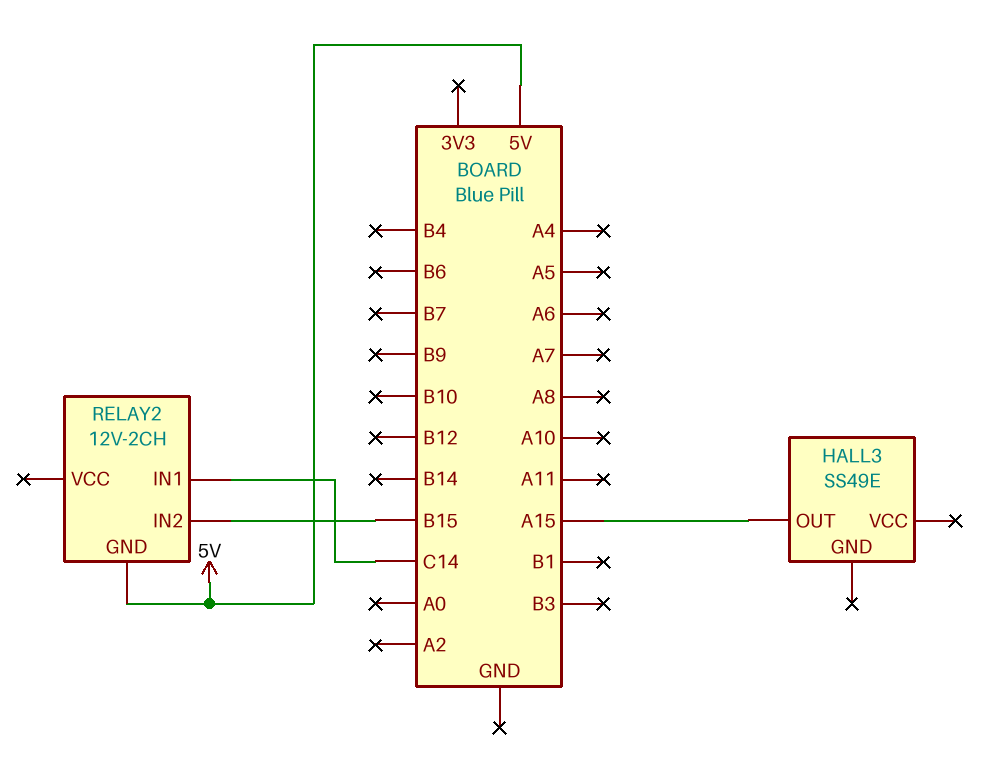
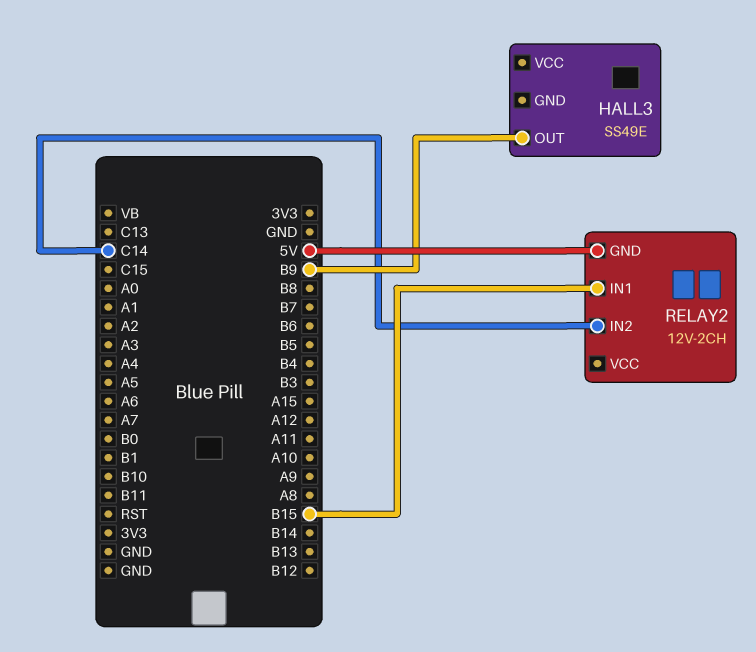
HALL3 pin OUT: A15 -> B9
RELAY2 pin IN1: C14 -> B15
RELAY2 pin IN2: B15 -> C14

